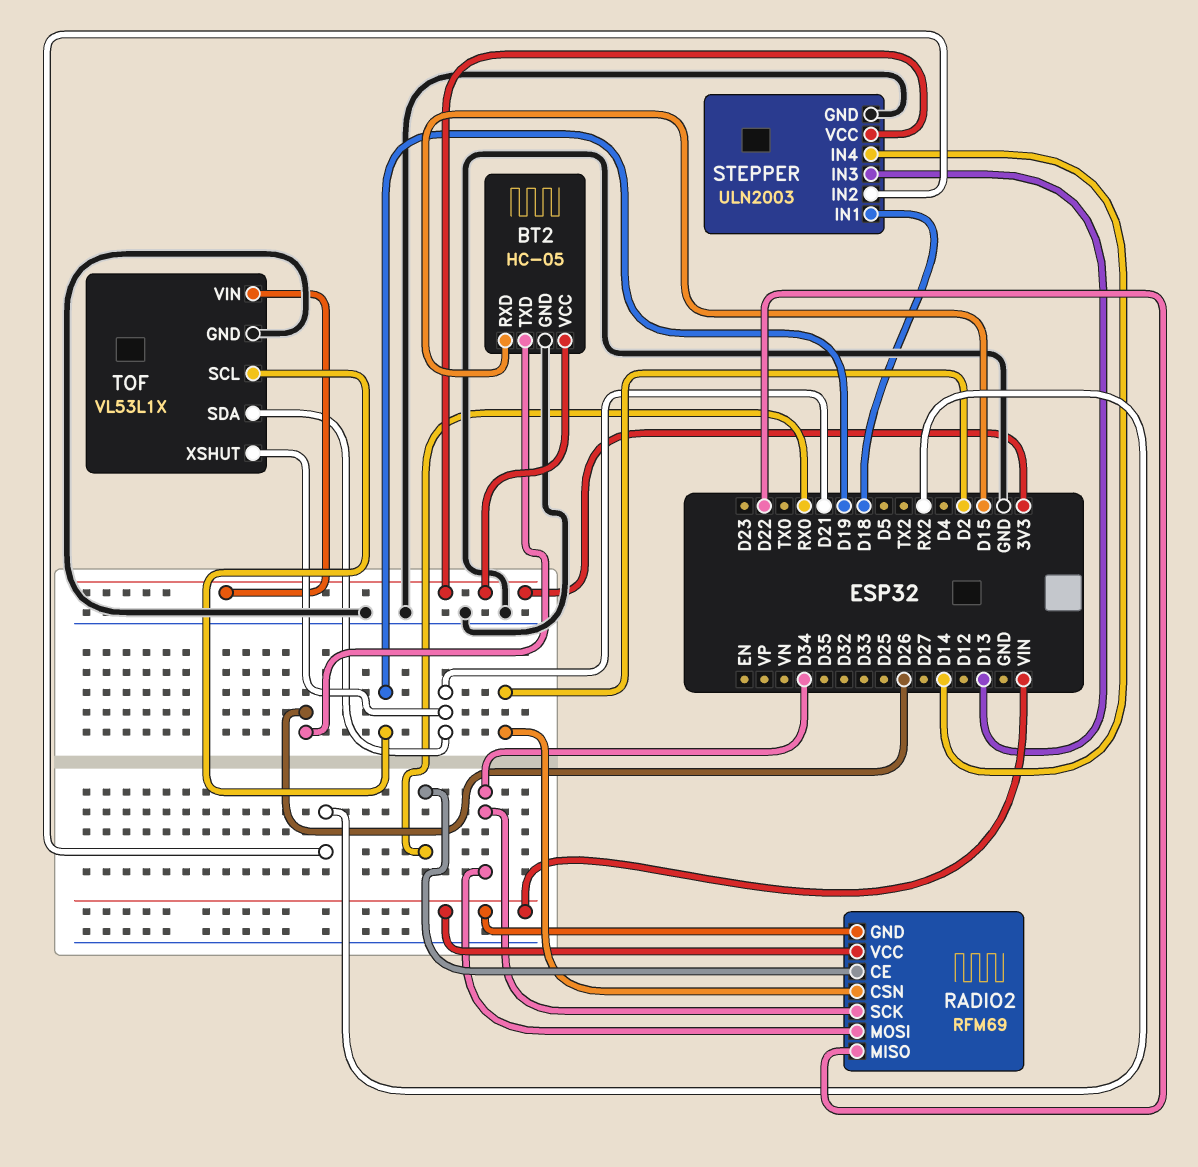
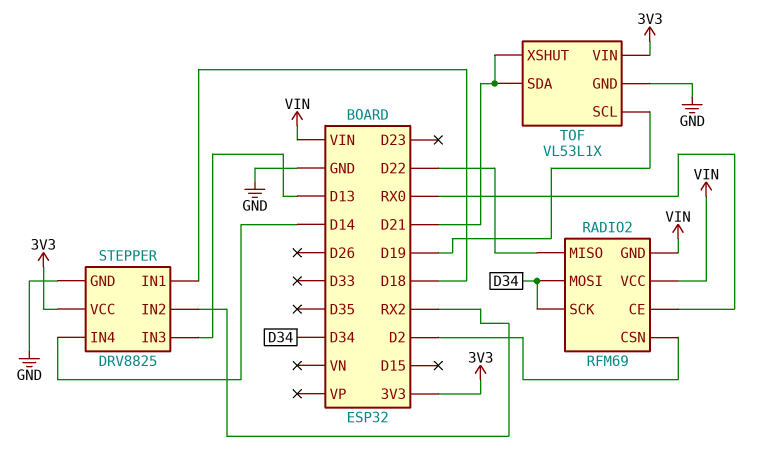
BT2: HC-05 -> none
BT2 pin GND: GND -> none
BT2 pin RXD: D15 -> none
BT2 pin TXD: D26 -> none
BT2 pin VCC: 3V3 -> none
STEPPER: ULN2003 -> DRV8825

